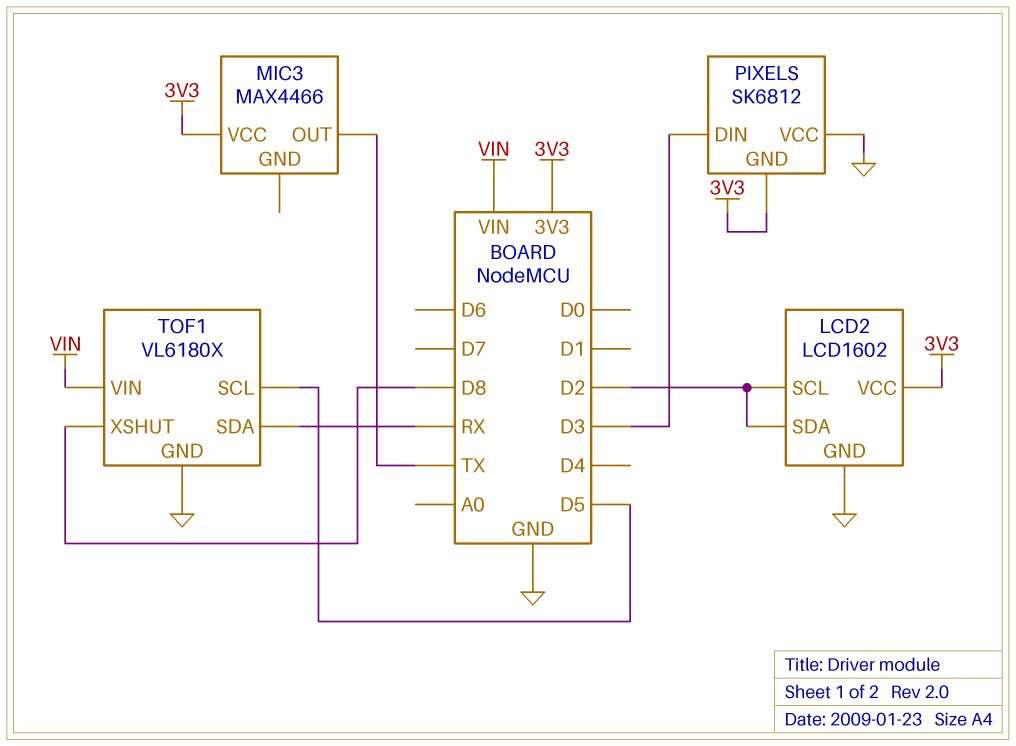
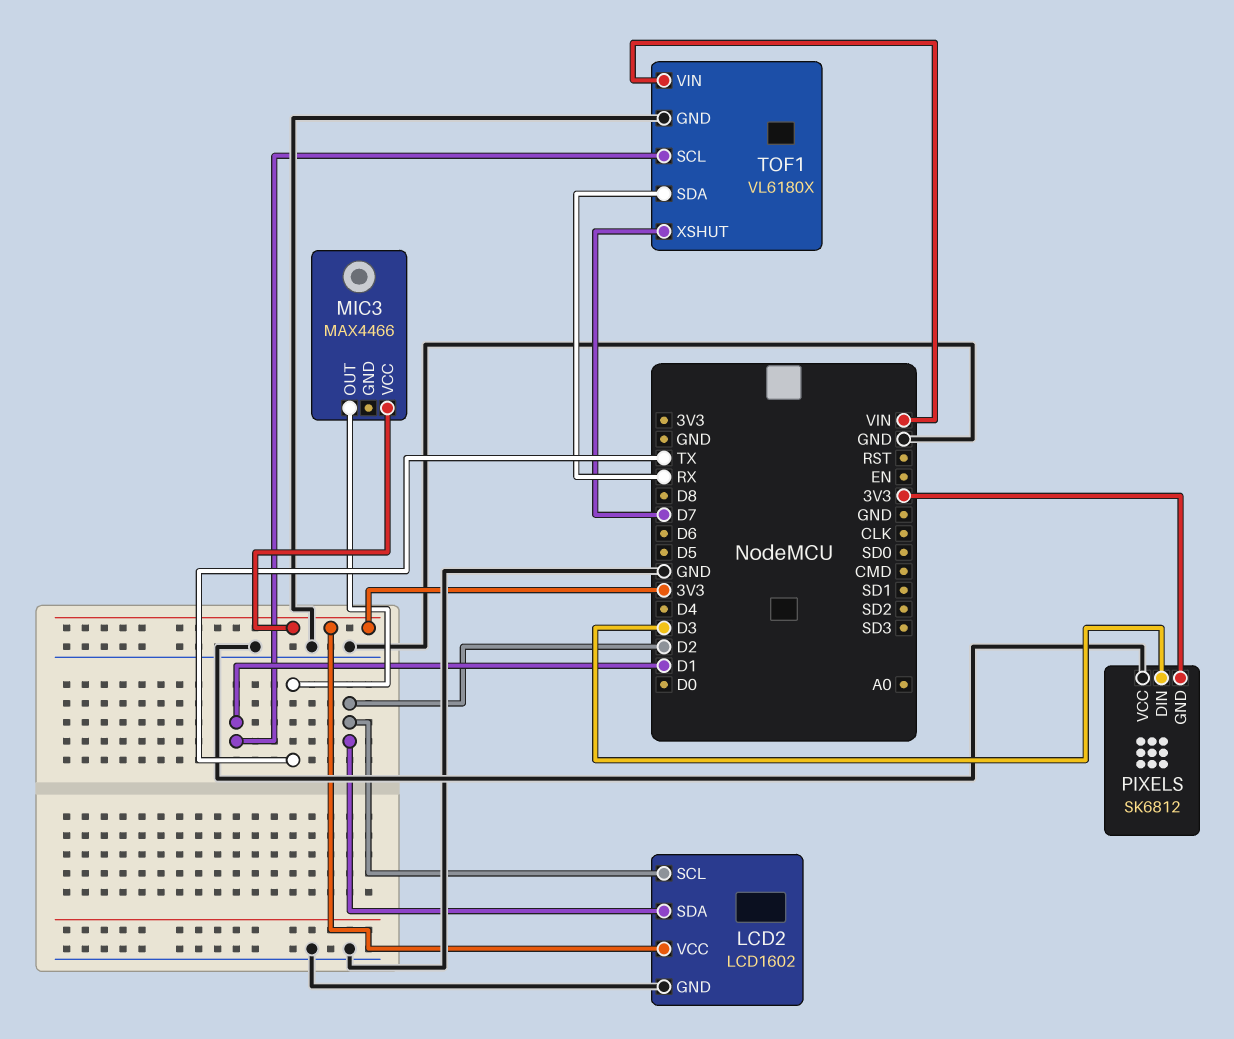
TOF1 pin SCL: D5 -> D1
TOF1 pin XSHUT: D8 -> D7

